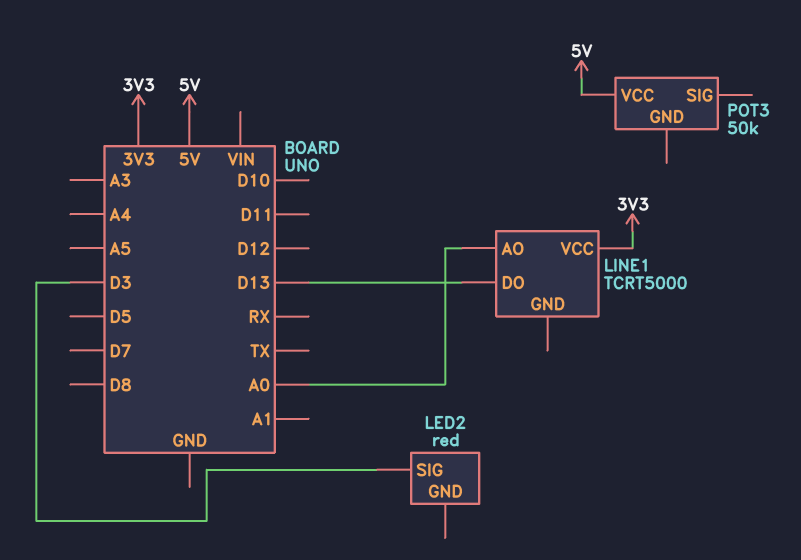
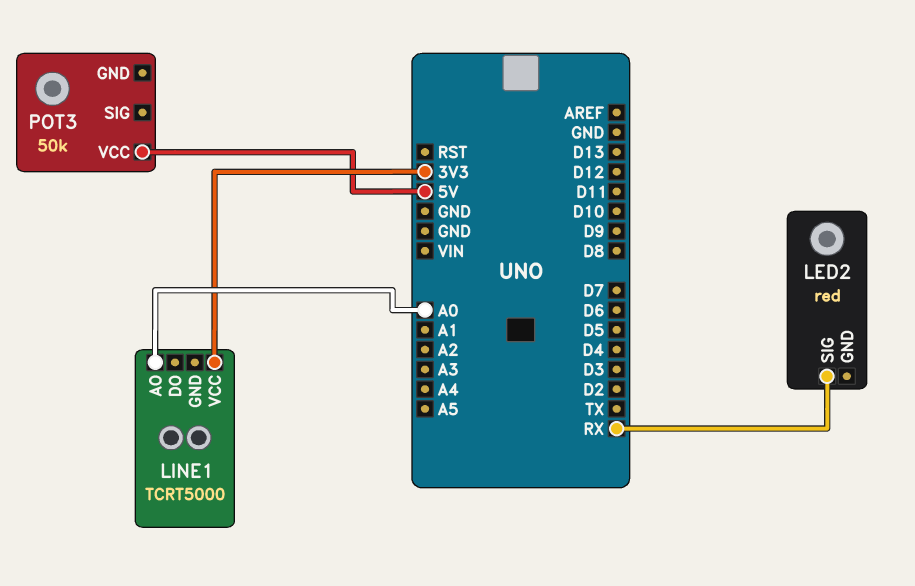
LED2 pin SIG: D3 -> RX
LINE1 pin DO: D13 -> none

